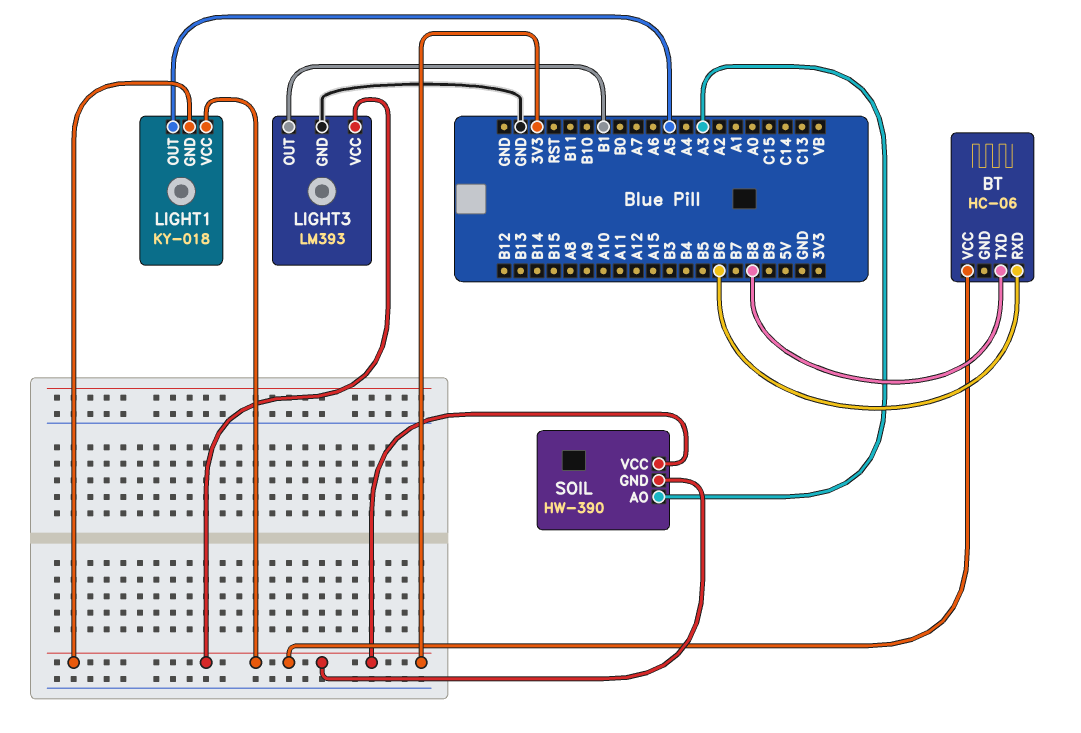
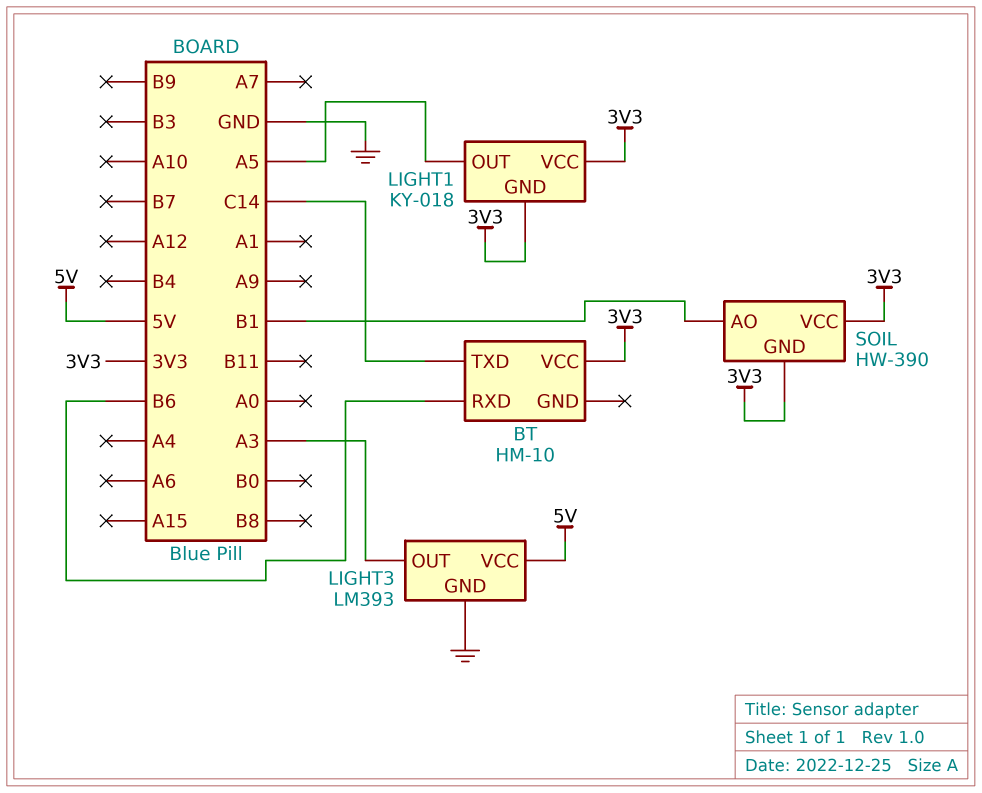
BT: HC-06 -> HM-10
BT pin TXD: B8 -> C14
LIGHT3 pin OUT: B1 -> A3
LIGHT3 pin VCC: 3V3 -> 5V
SOIL pin AO: A3 -> B1

